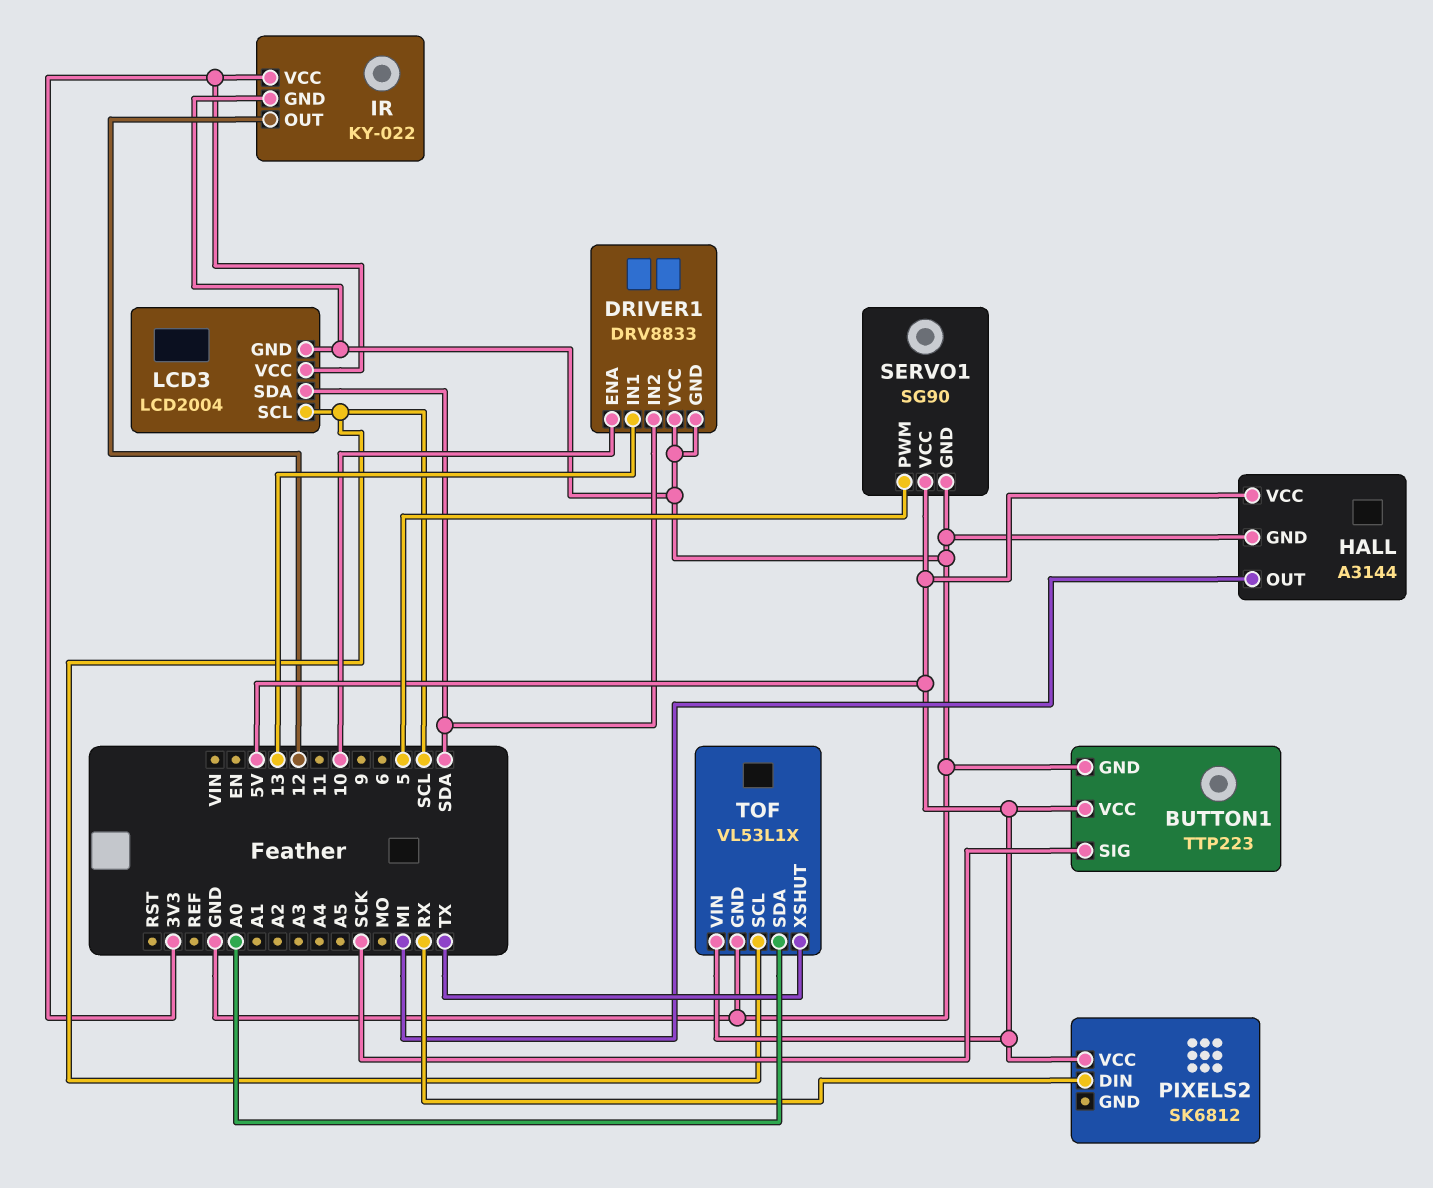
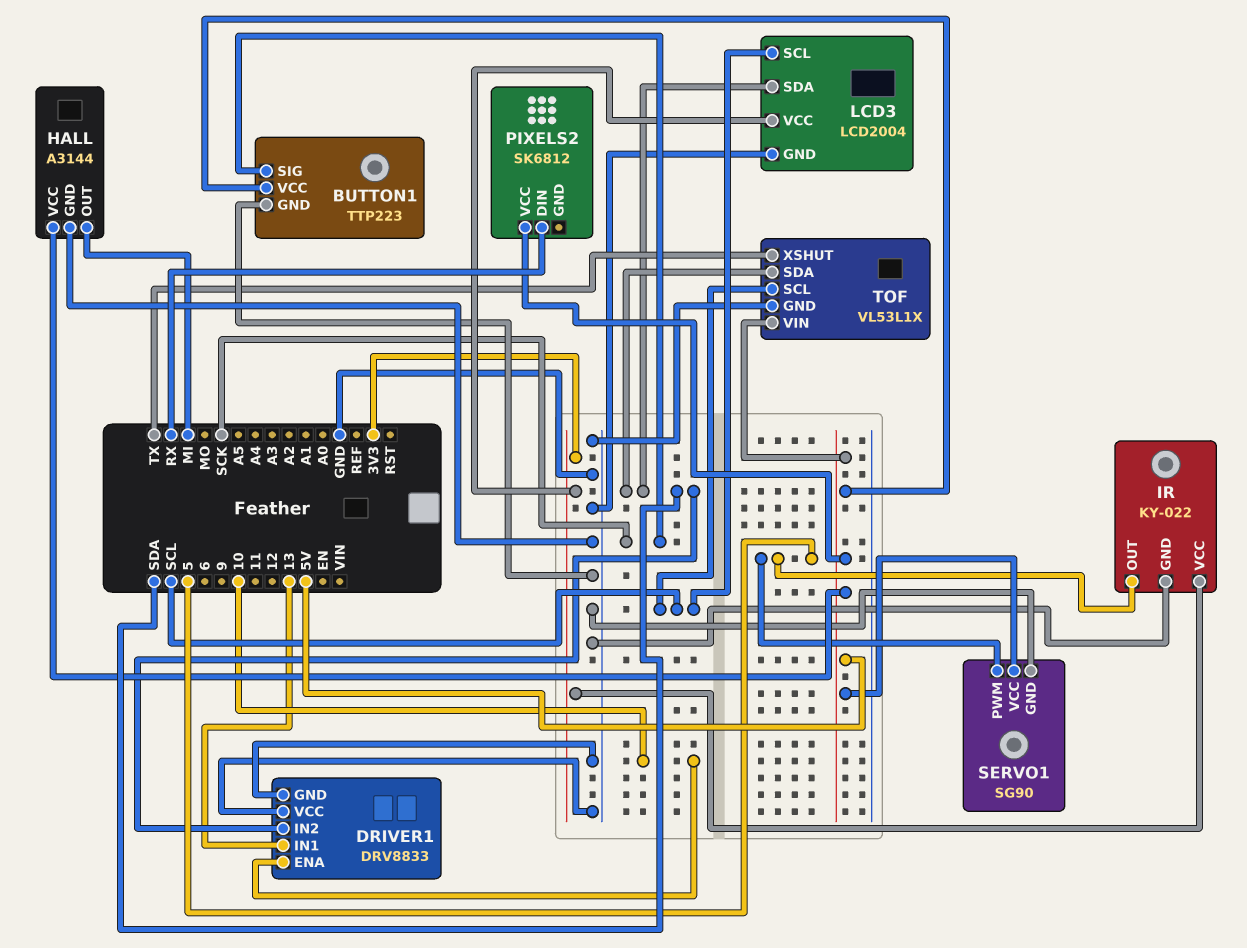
IR pin OUT: 12 -> 5
TOF pin SDA: A0 -> SDA

